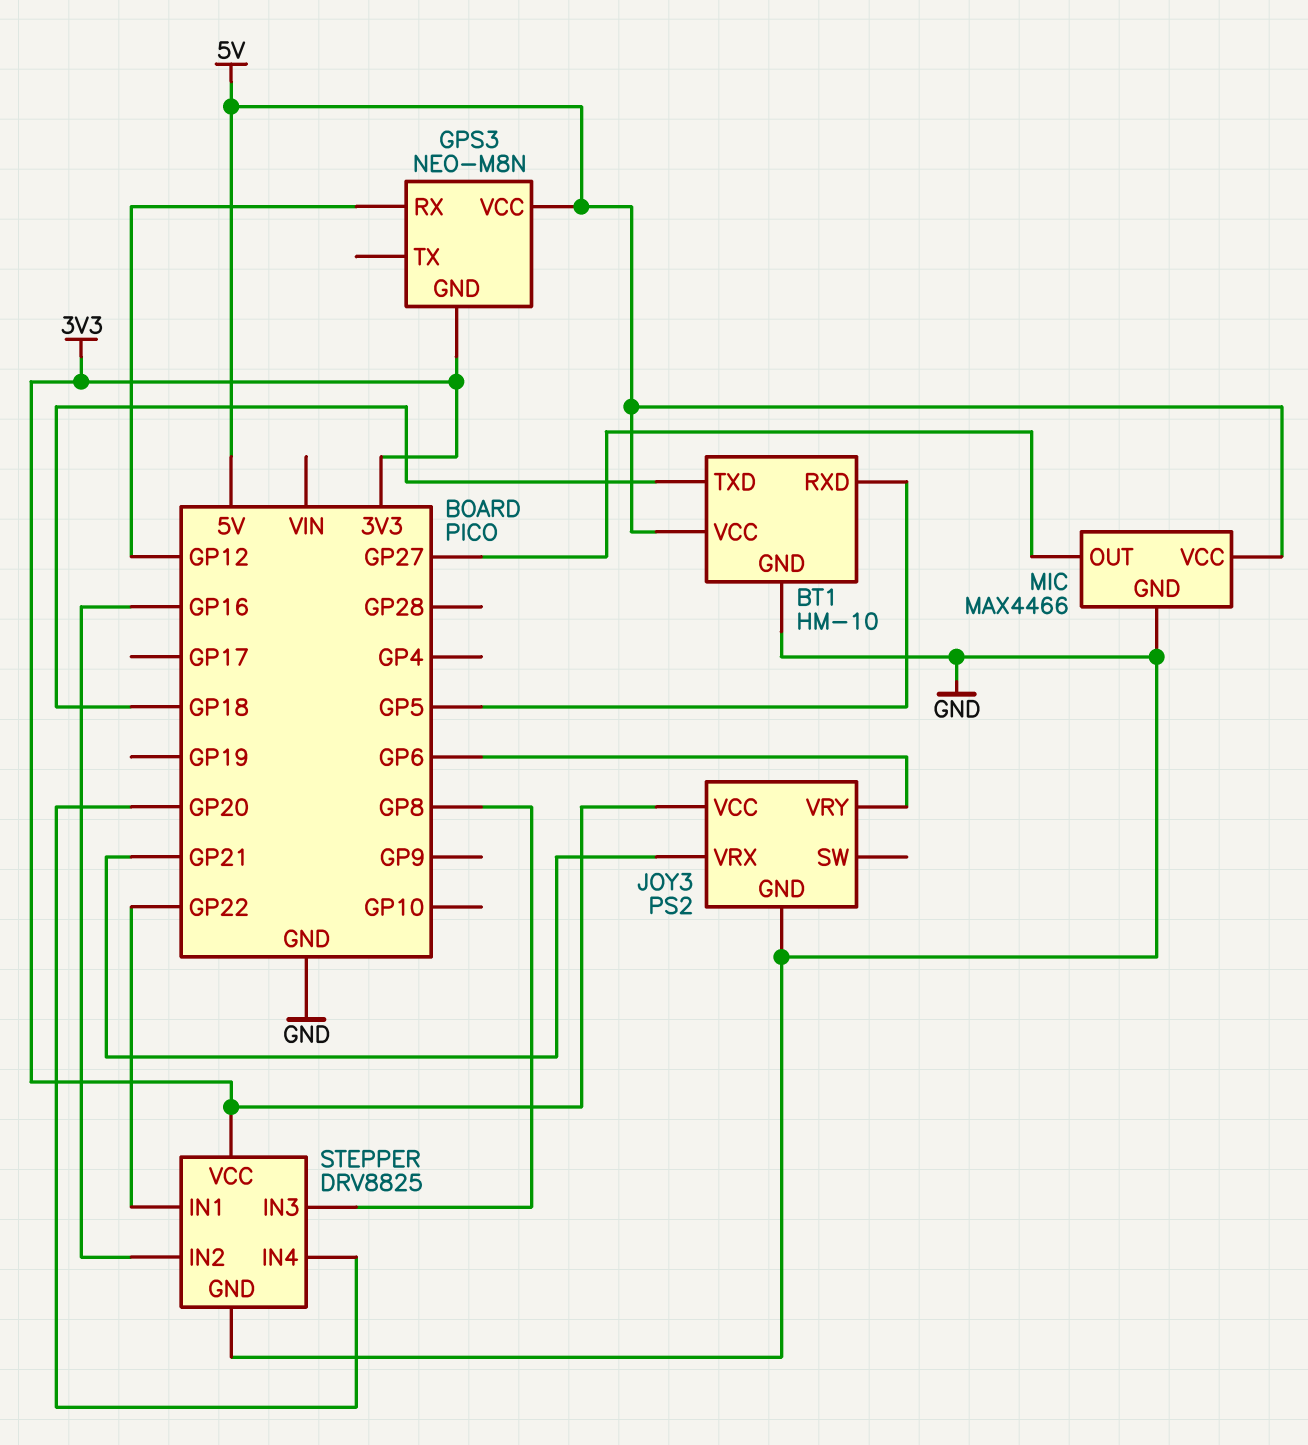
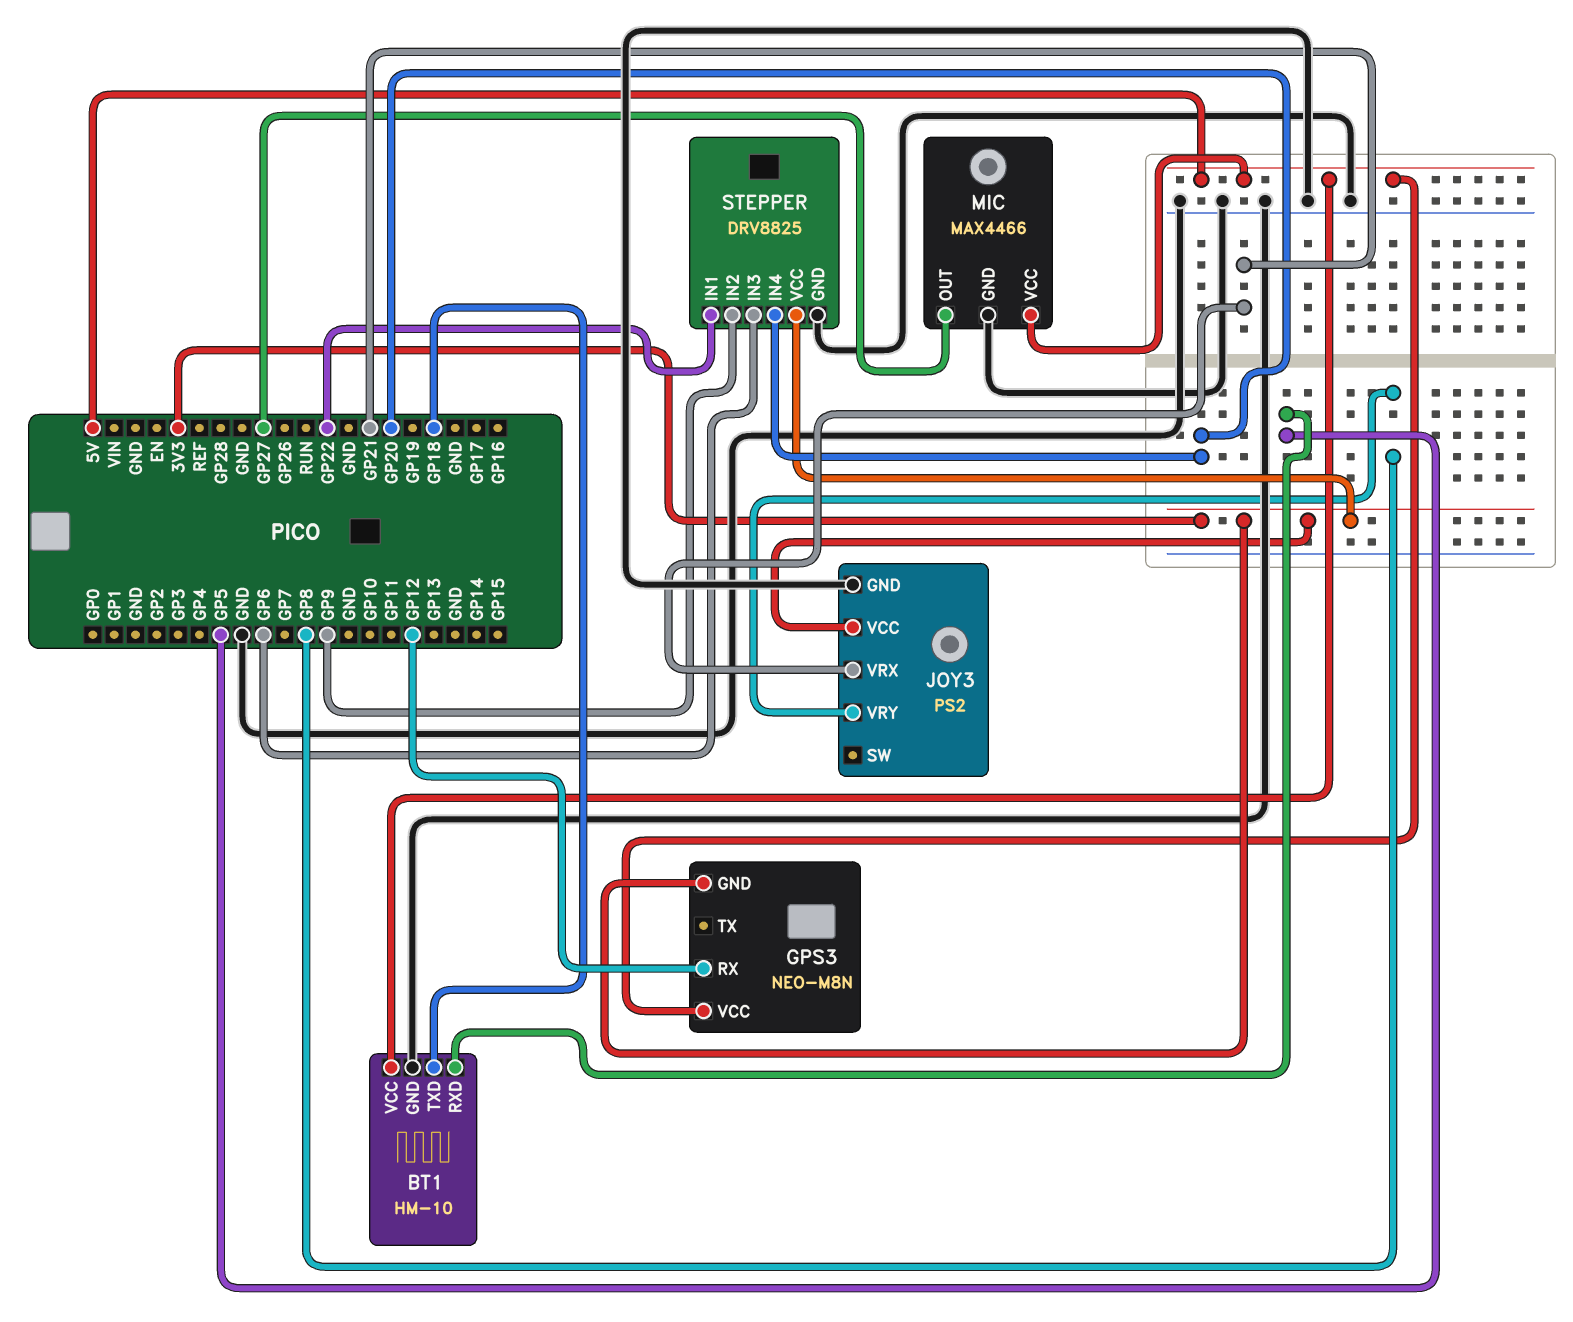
JOY3 pin VRY: GP6 -> GP8
STEPPER pin IN2: GP16 -> GP9
STEPPER pin IN3: GP8 -> GP6

